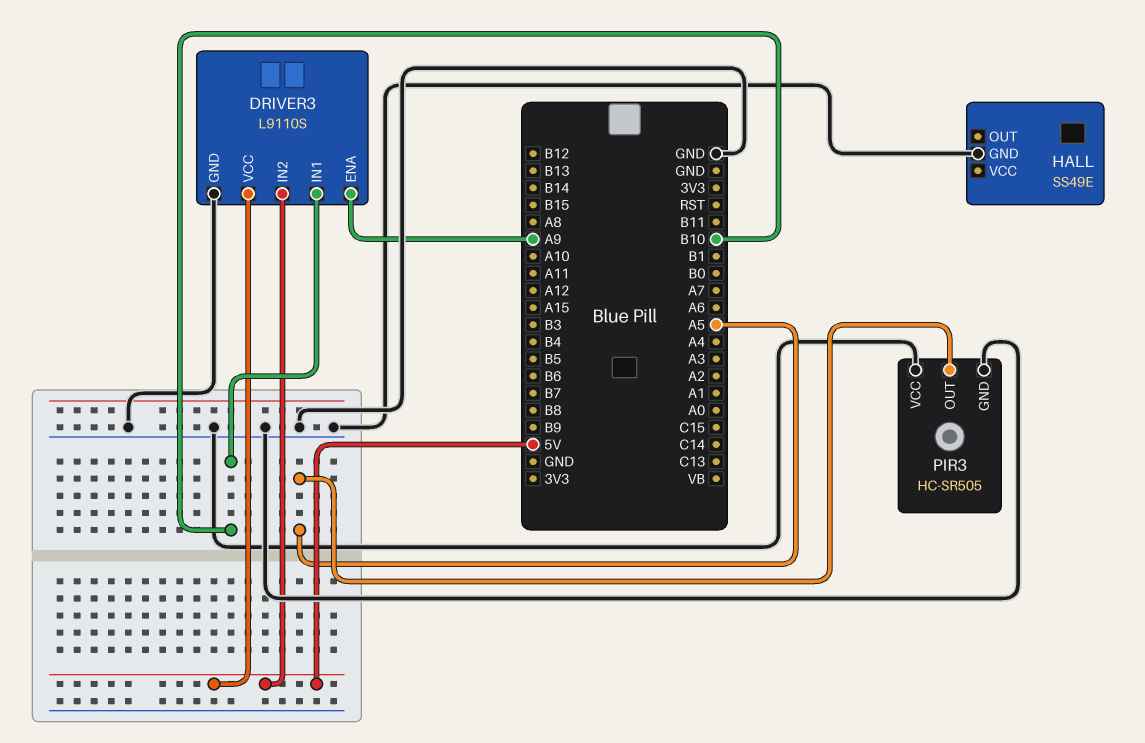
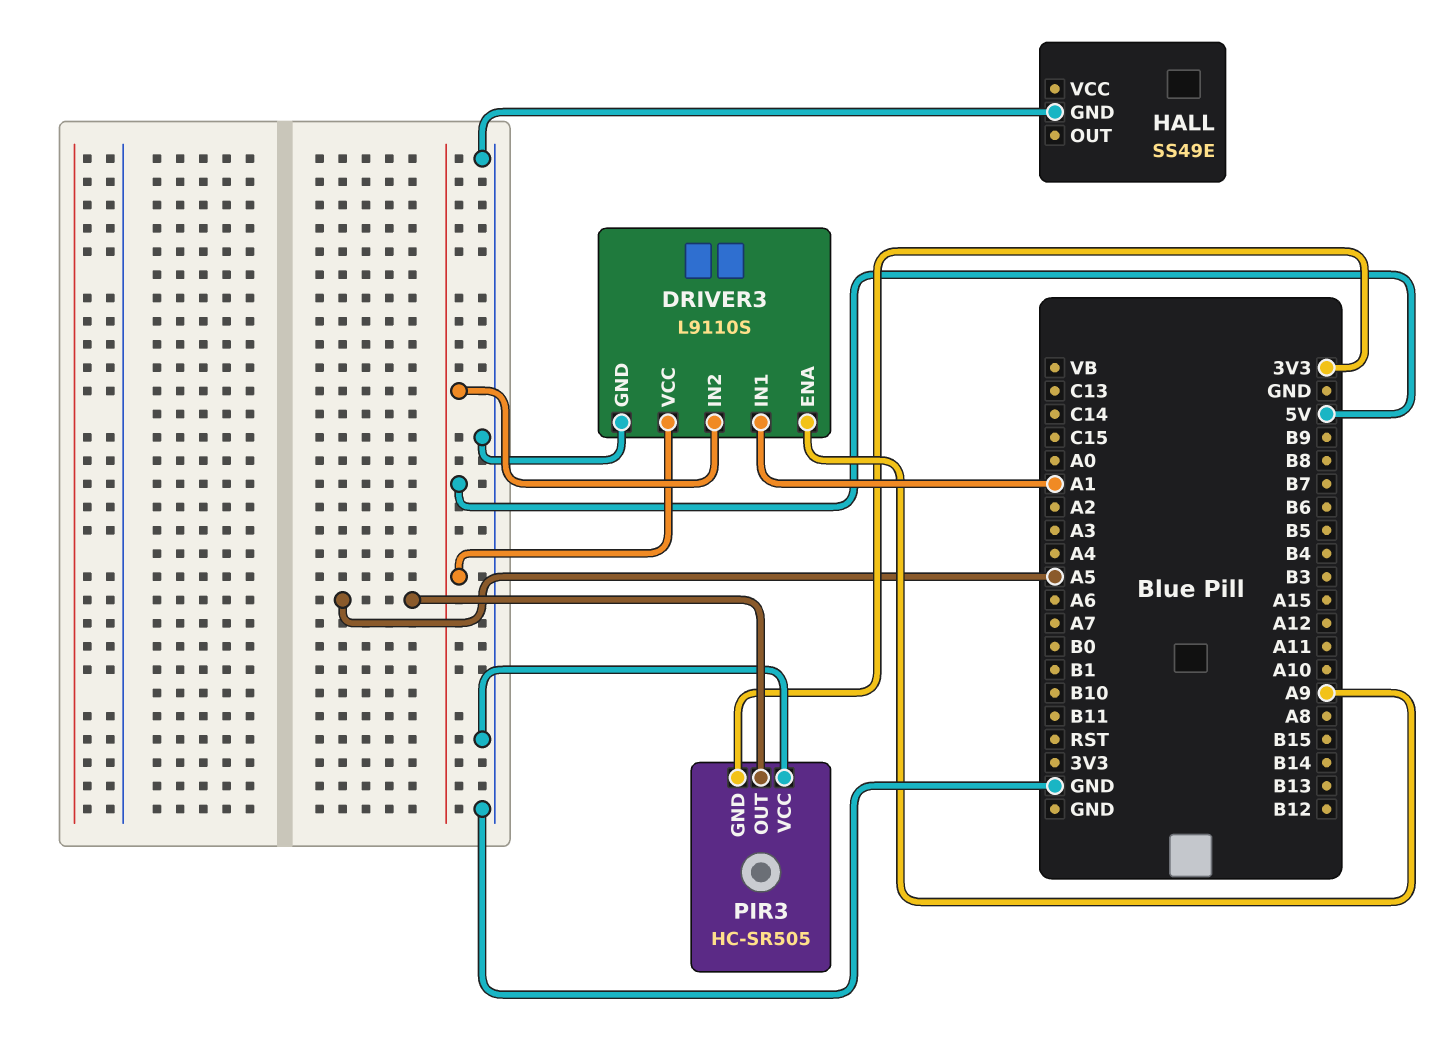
DRIVER3 pin IN1: B10 -> A1
PIR3 pin GND: GND -> 3V3

